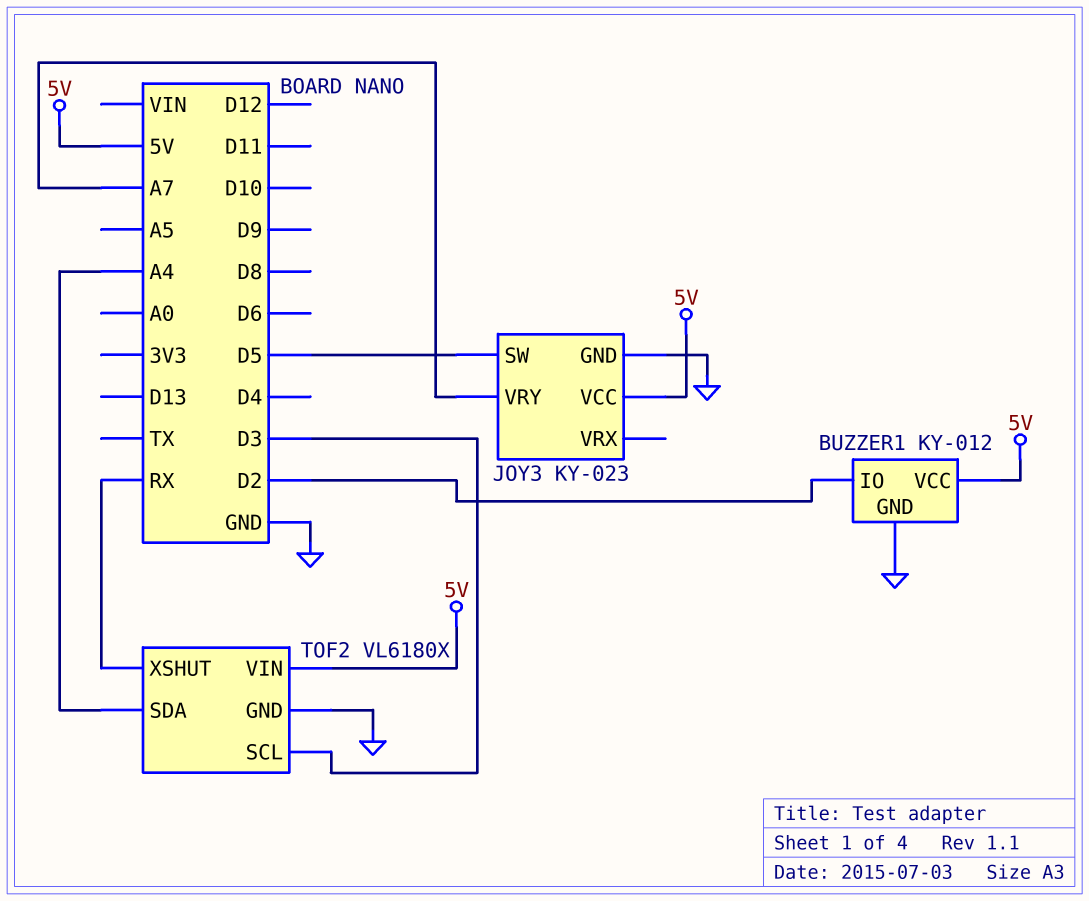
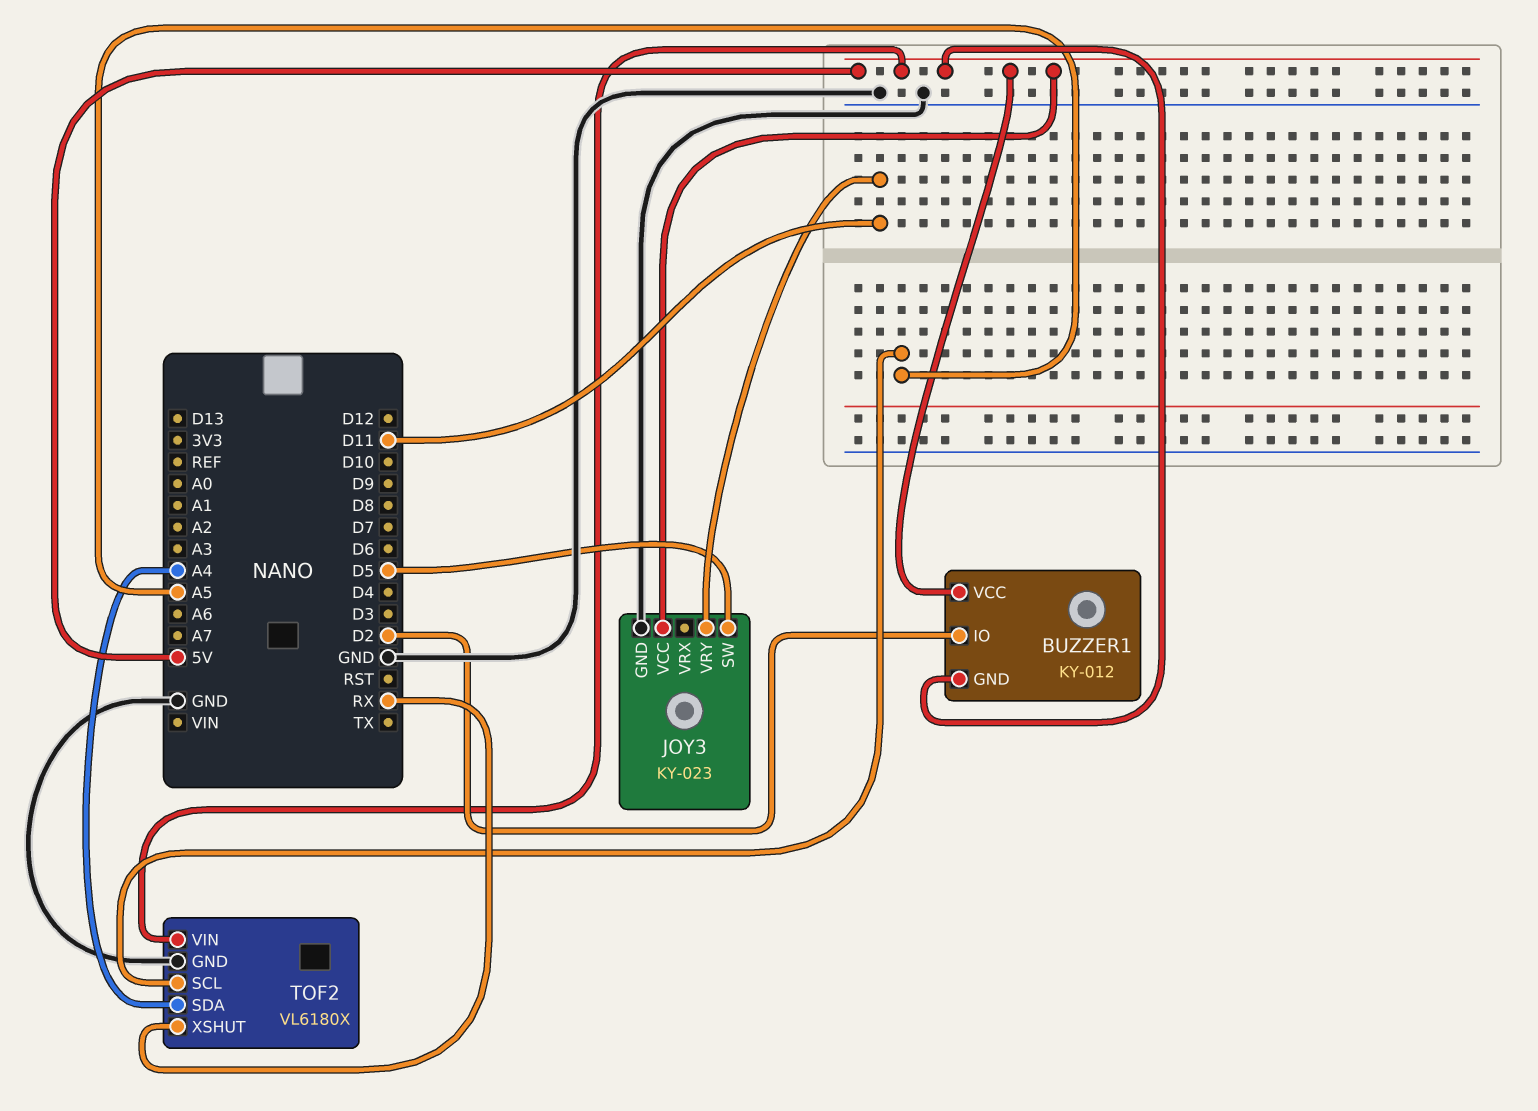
BUZZER1 pin GND: GND -> 5V
JOY3 pin VRY: A7 -> D11
TOF2 pin SCL: D3 -> A5

